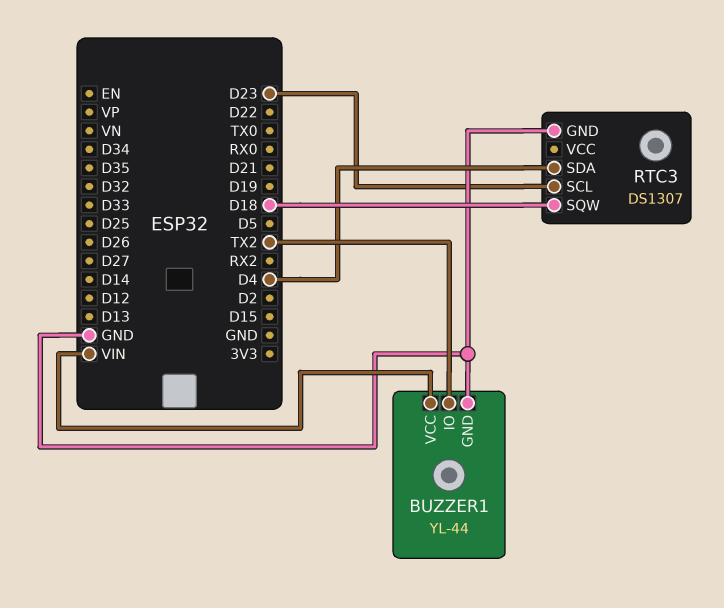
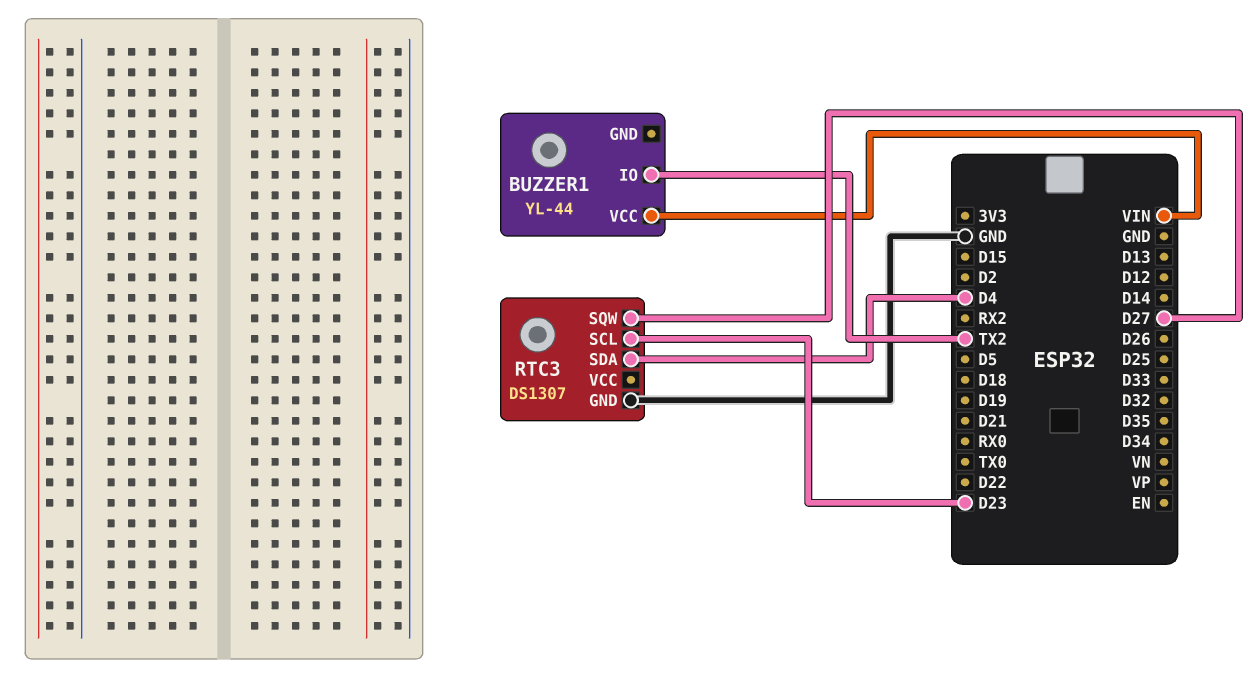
BUZZER1 pin GND: GND -> none
RTC3 pin SQW: D18 -> D27

